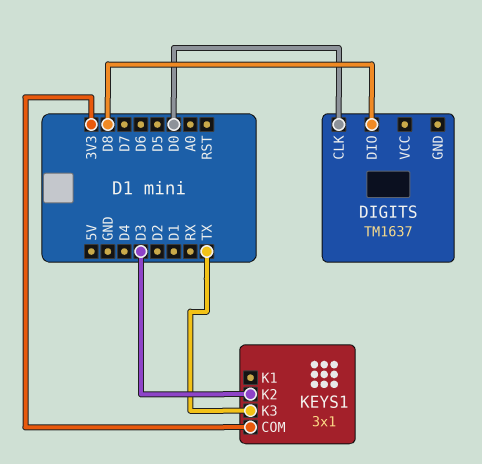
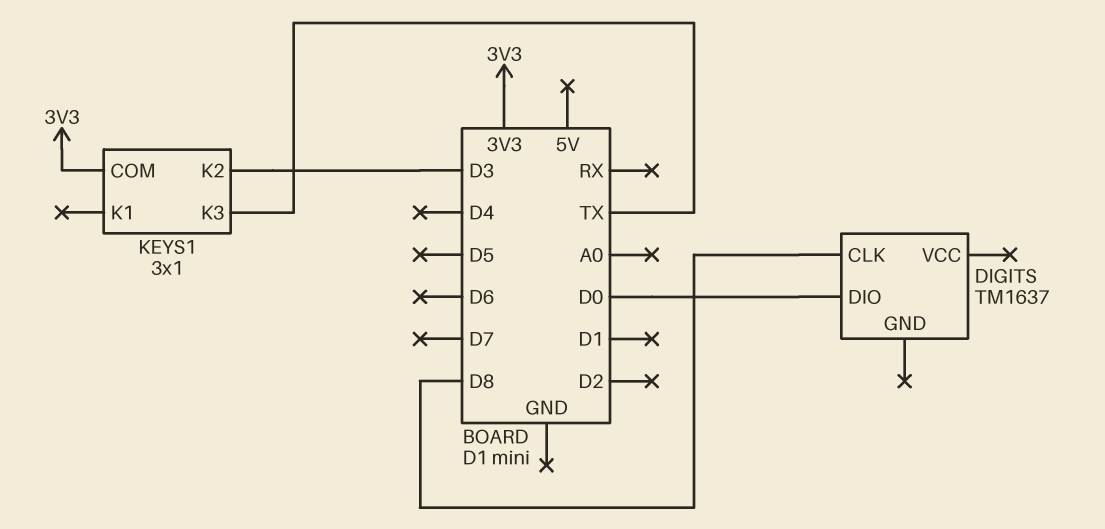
DIGITS pin CLK: D0 -> D8
DIGITS pin DIO: D8 -> D0

